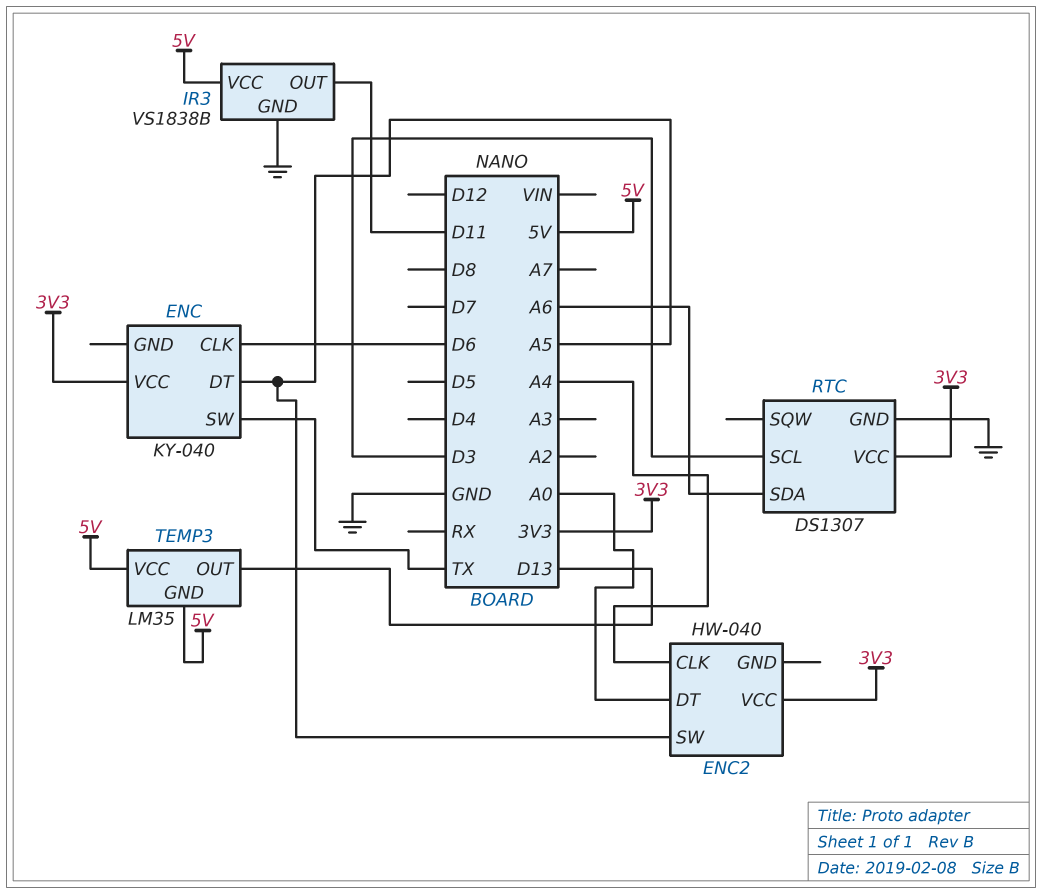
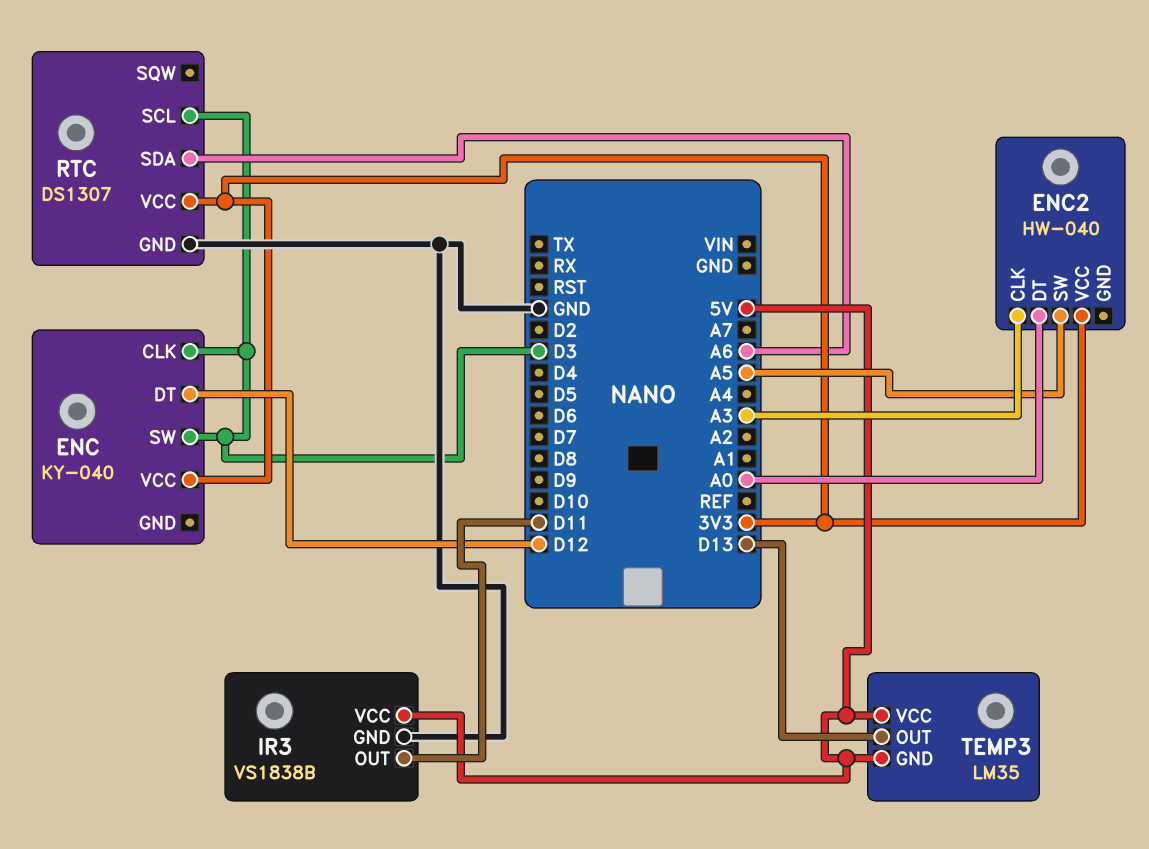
ENC pin CLK: D6 -> D3
ENC pin DT: A5 -> D12
ENC pin SW: TX -> D3
ENC2 pin CLK: A4 -> A3

